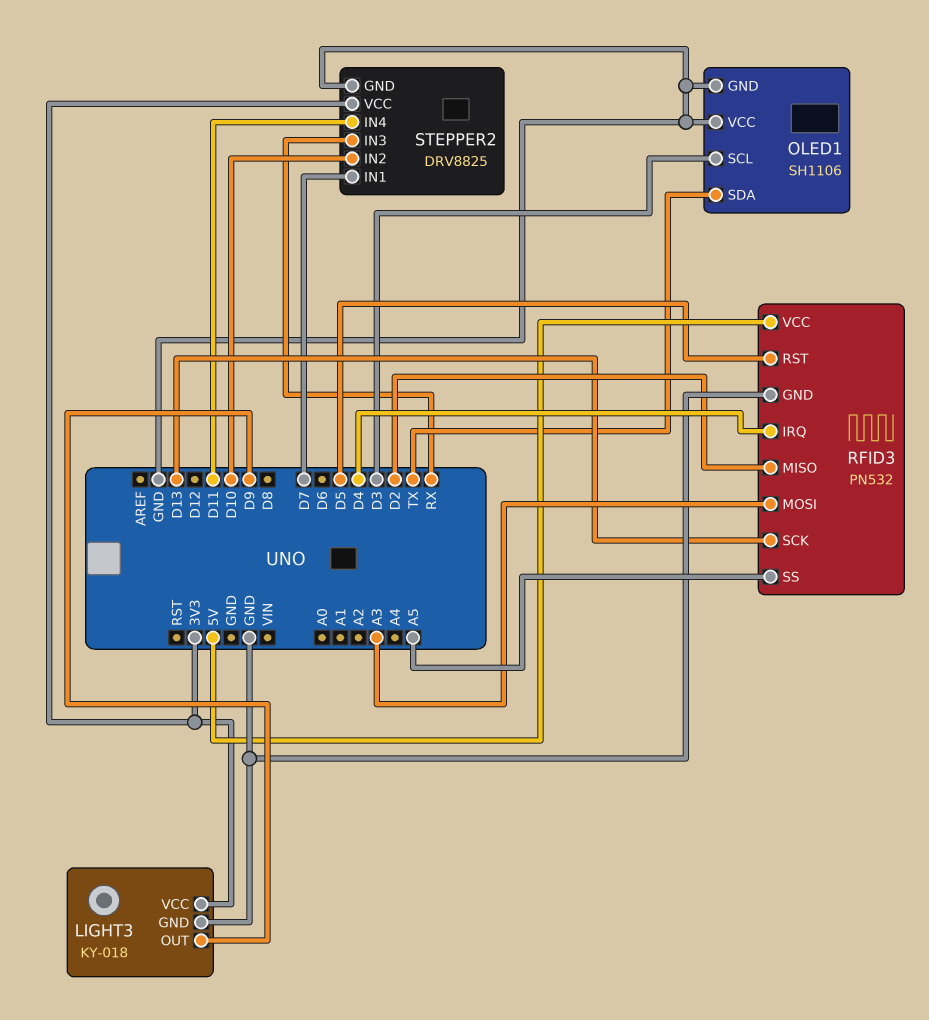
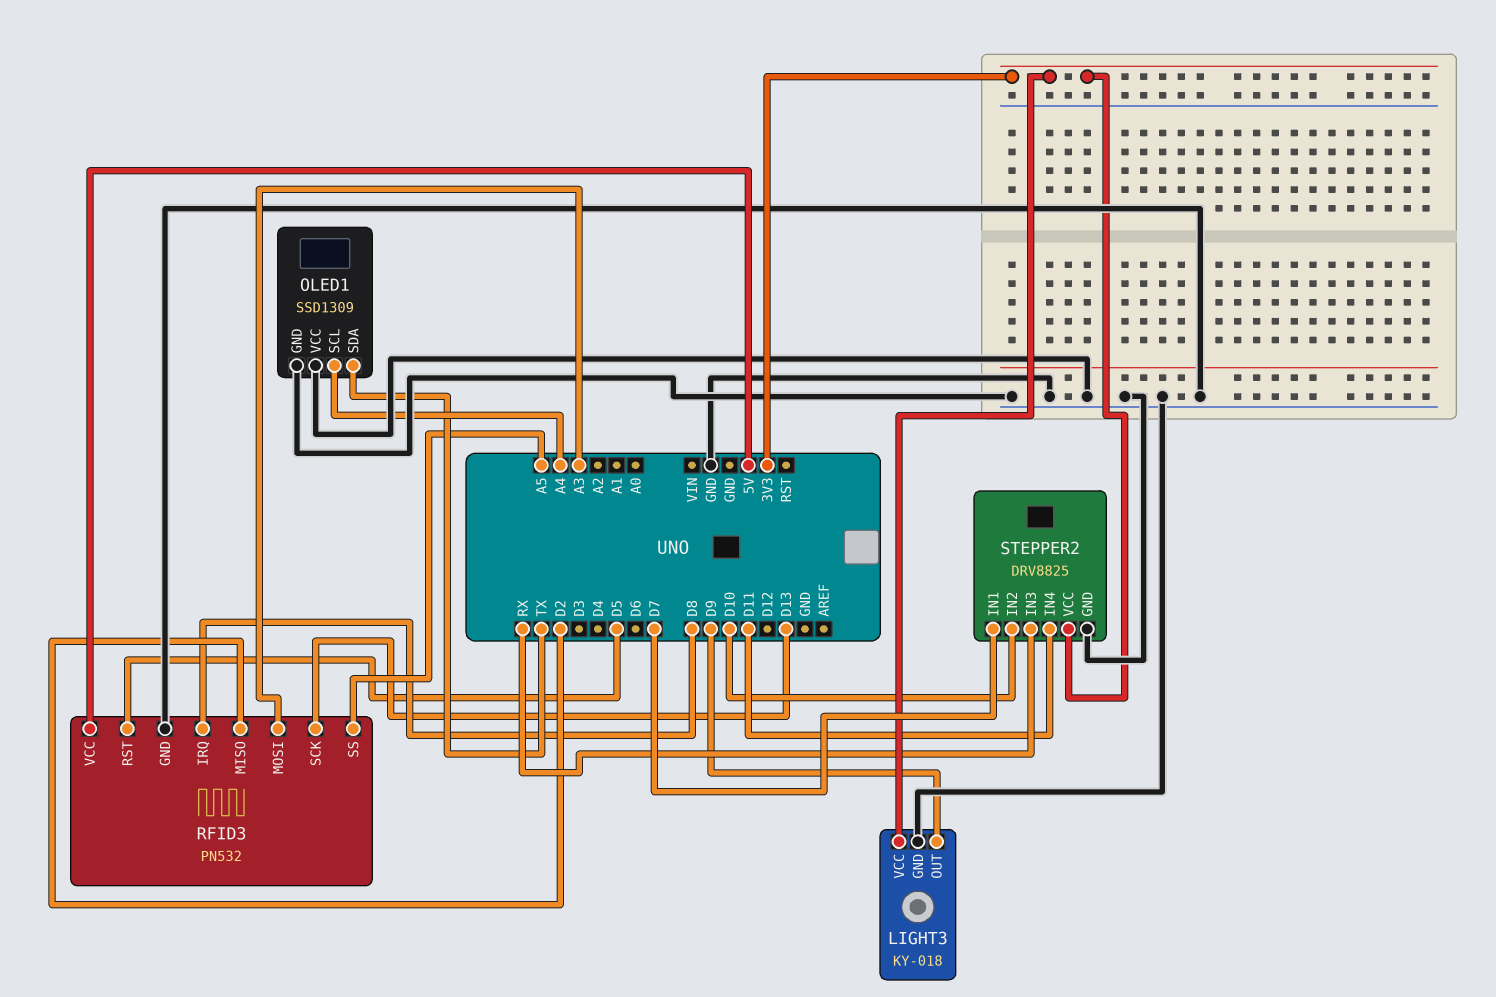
OLED1: SH1106 -> SSD1309
OLED1 pin SCL: D3 -> A4
RFID3 pin IRQ: D4 -> D8

